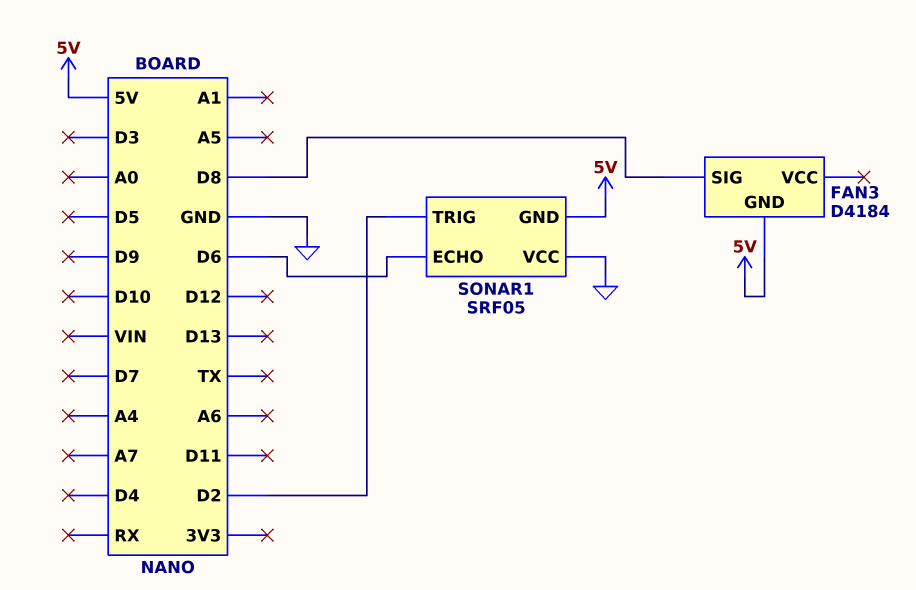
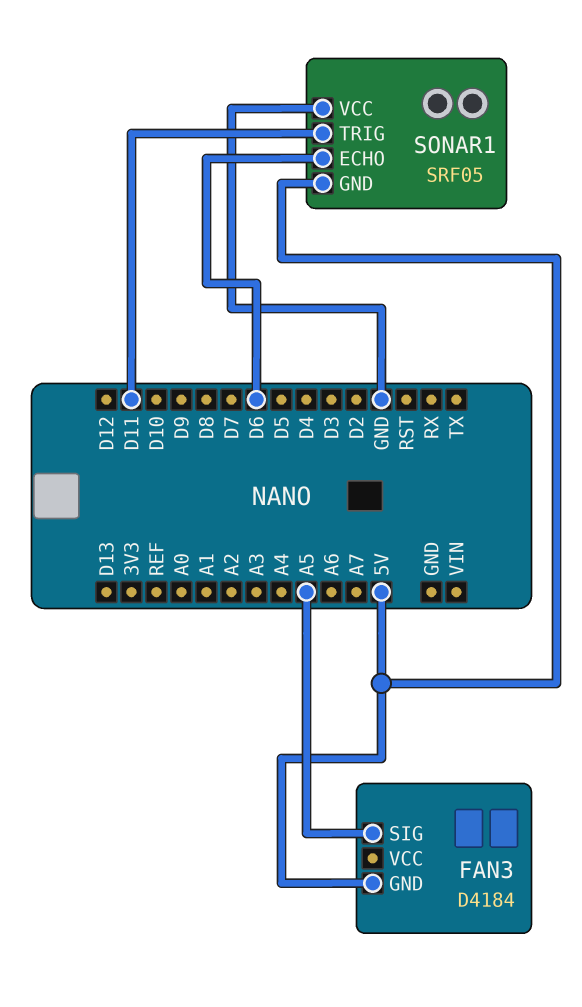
FAN3 pin SIG: D8 -> A5
SONAR1 pin TRIG: D2 -> D11

